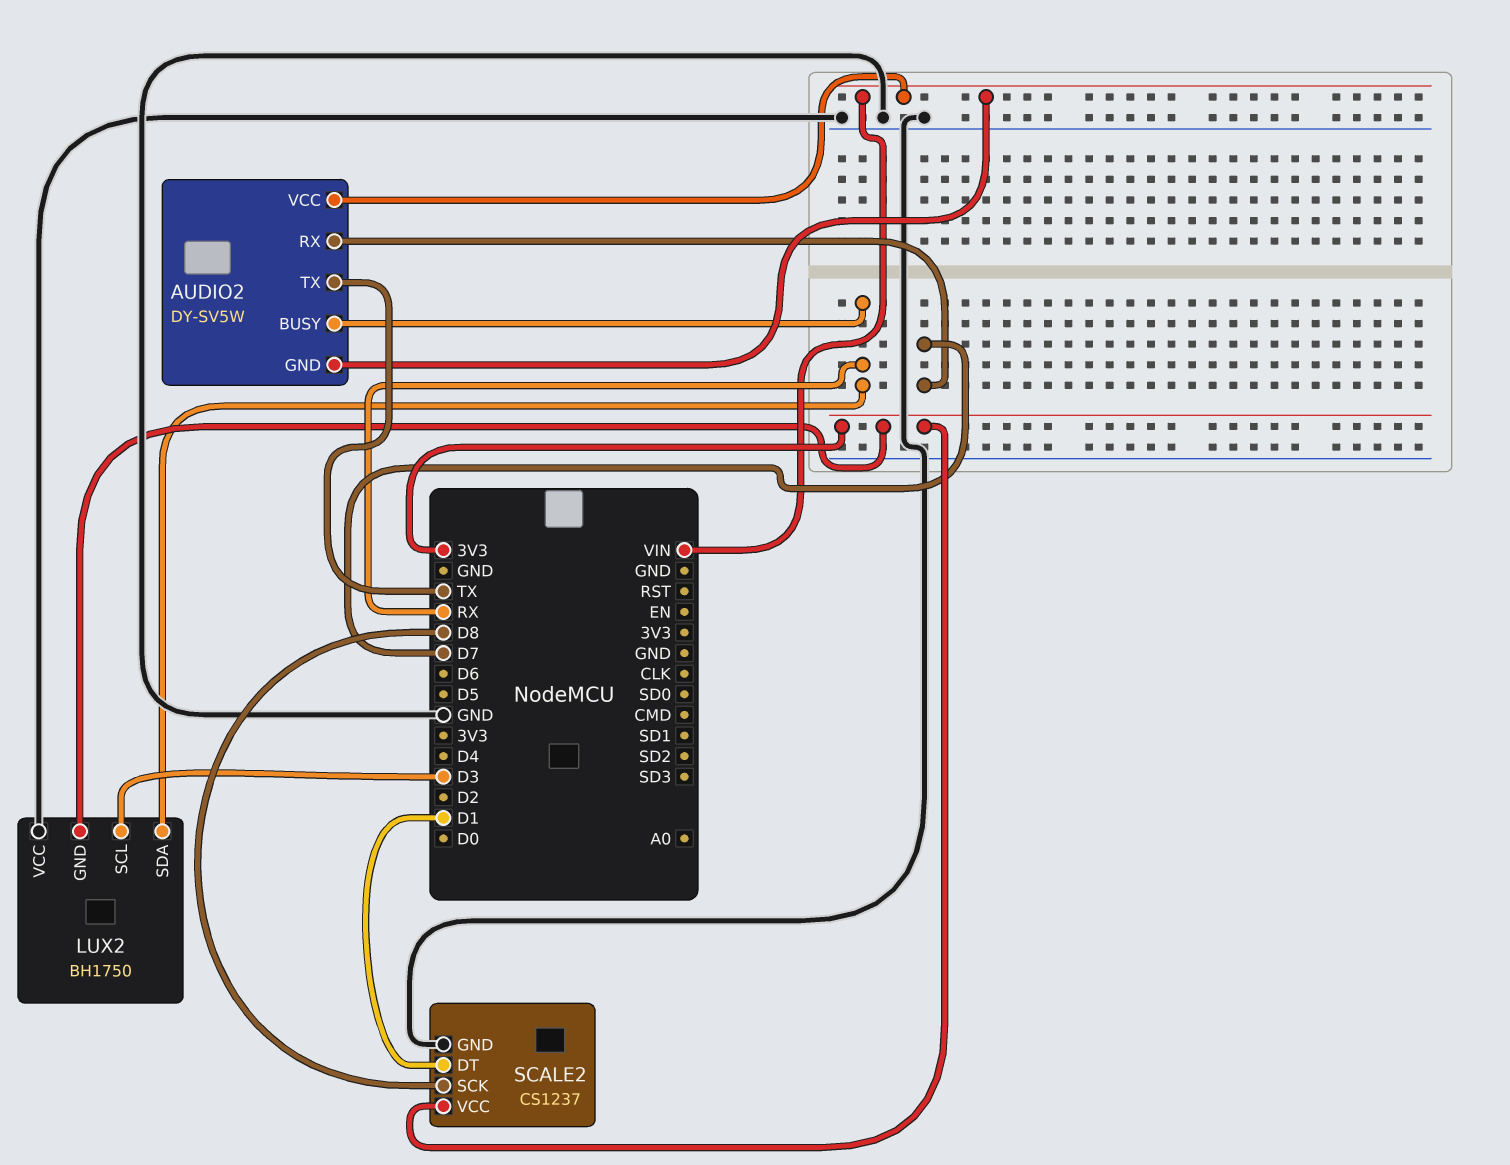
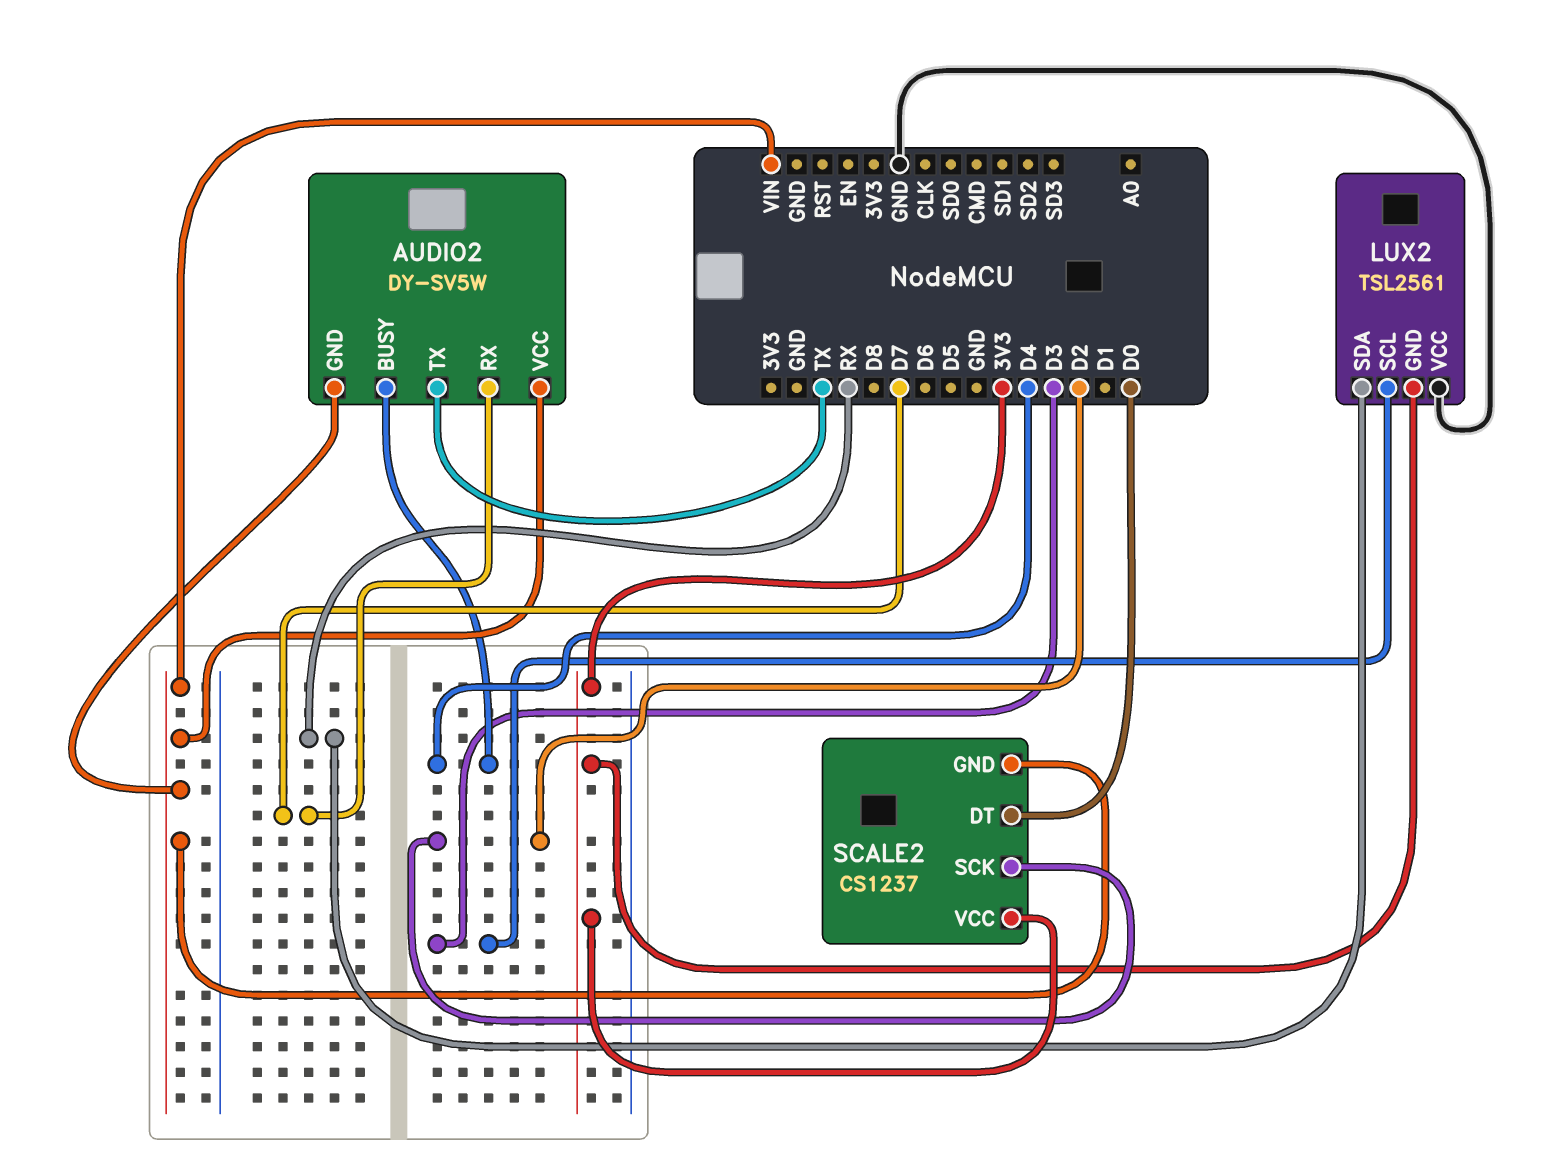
AUDIO2 pin BUSY: RX -> D4
LUX2: BH1750 -> TSL2561
SCALE2 pin DT: D1 -> D0
SCALE2 pin GND: GND -> VIN
SCALE2 pin SCK: D8 -> D2

